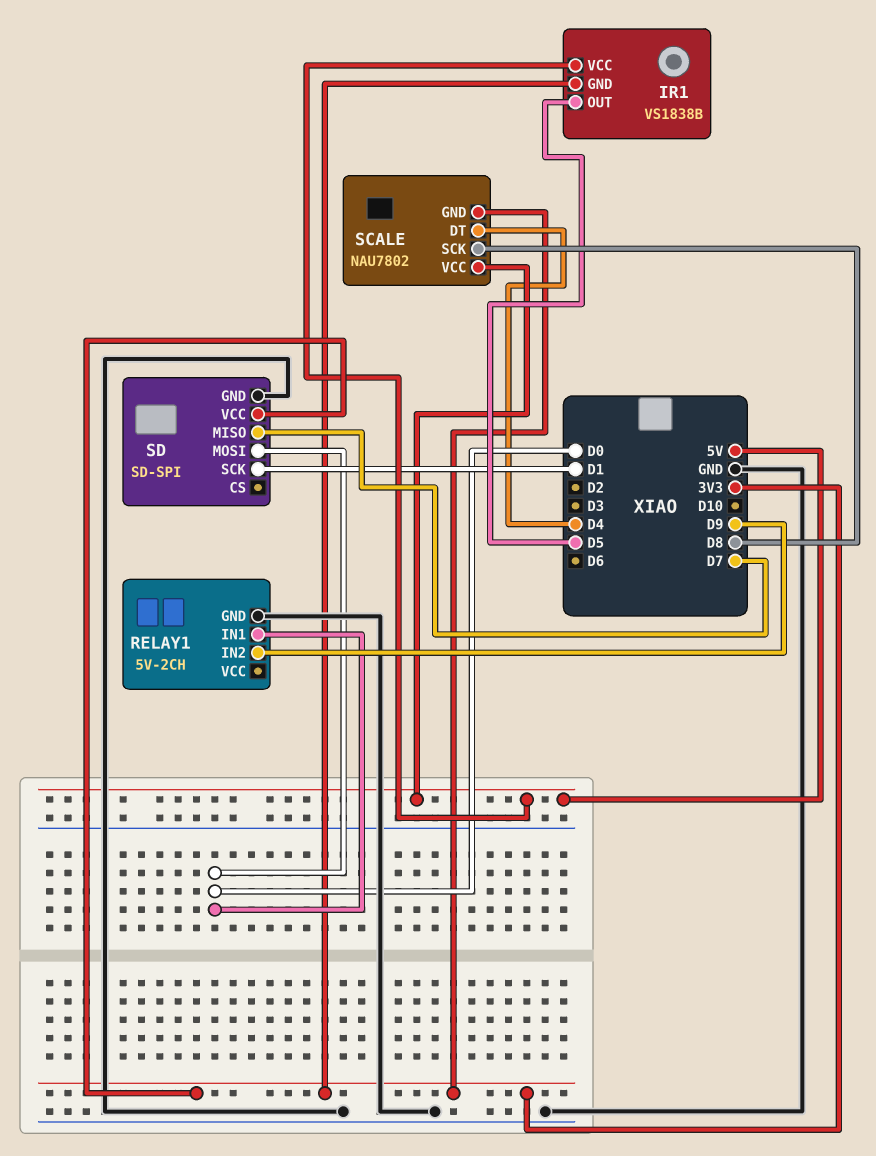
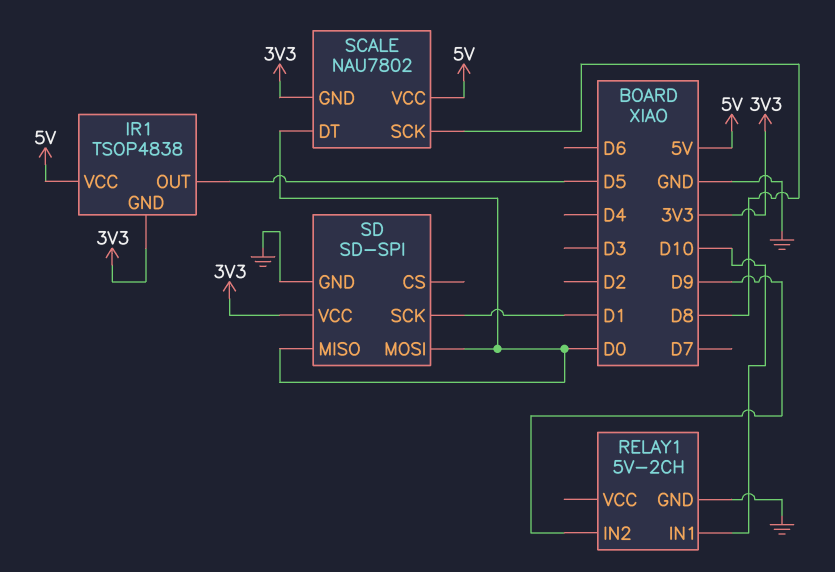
IR1: VS1838B -> TSOP4838
RELAY1 pin IN1: D0 -> D10
SCALE pin DT: D4 -> D0
SD pin MISO: D7 -> D0

